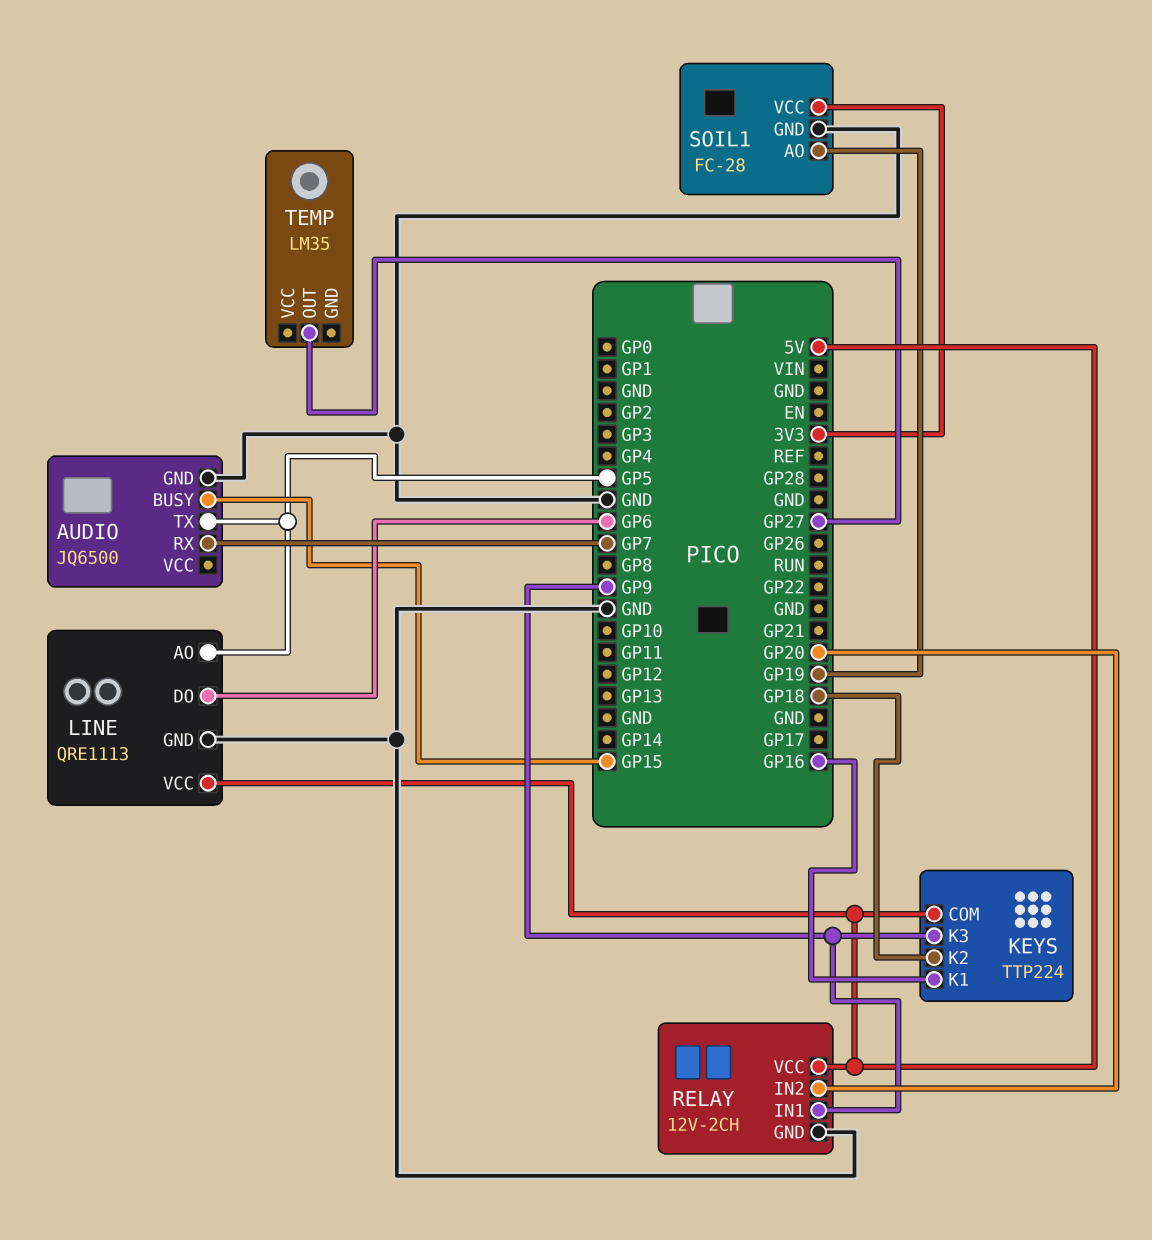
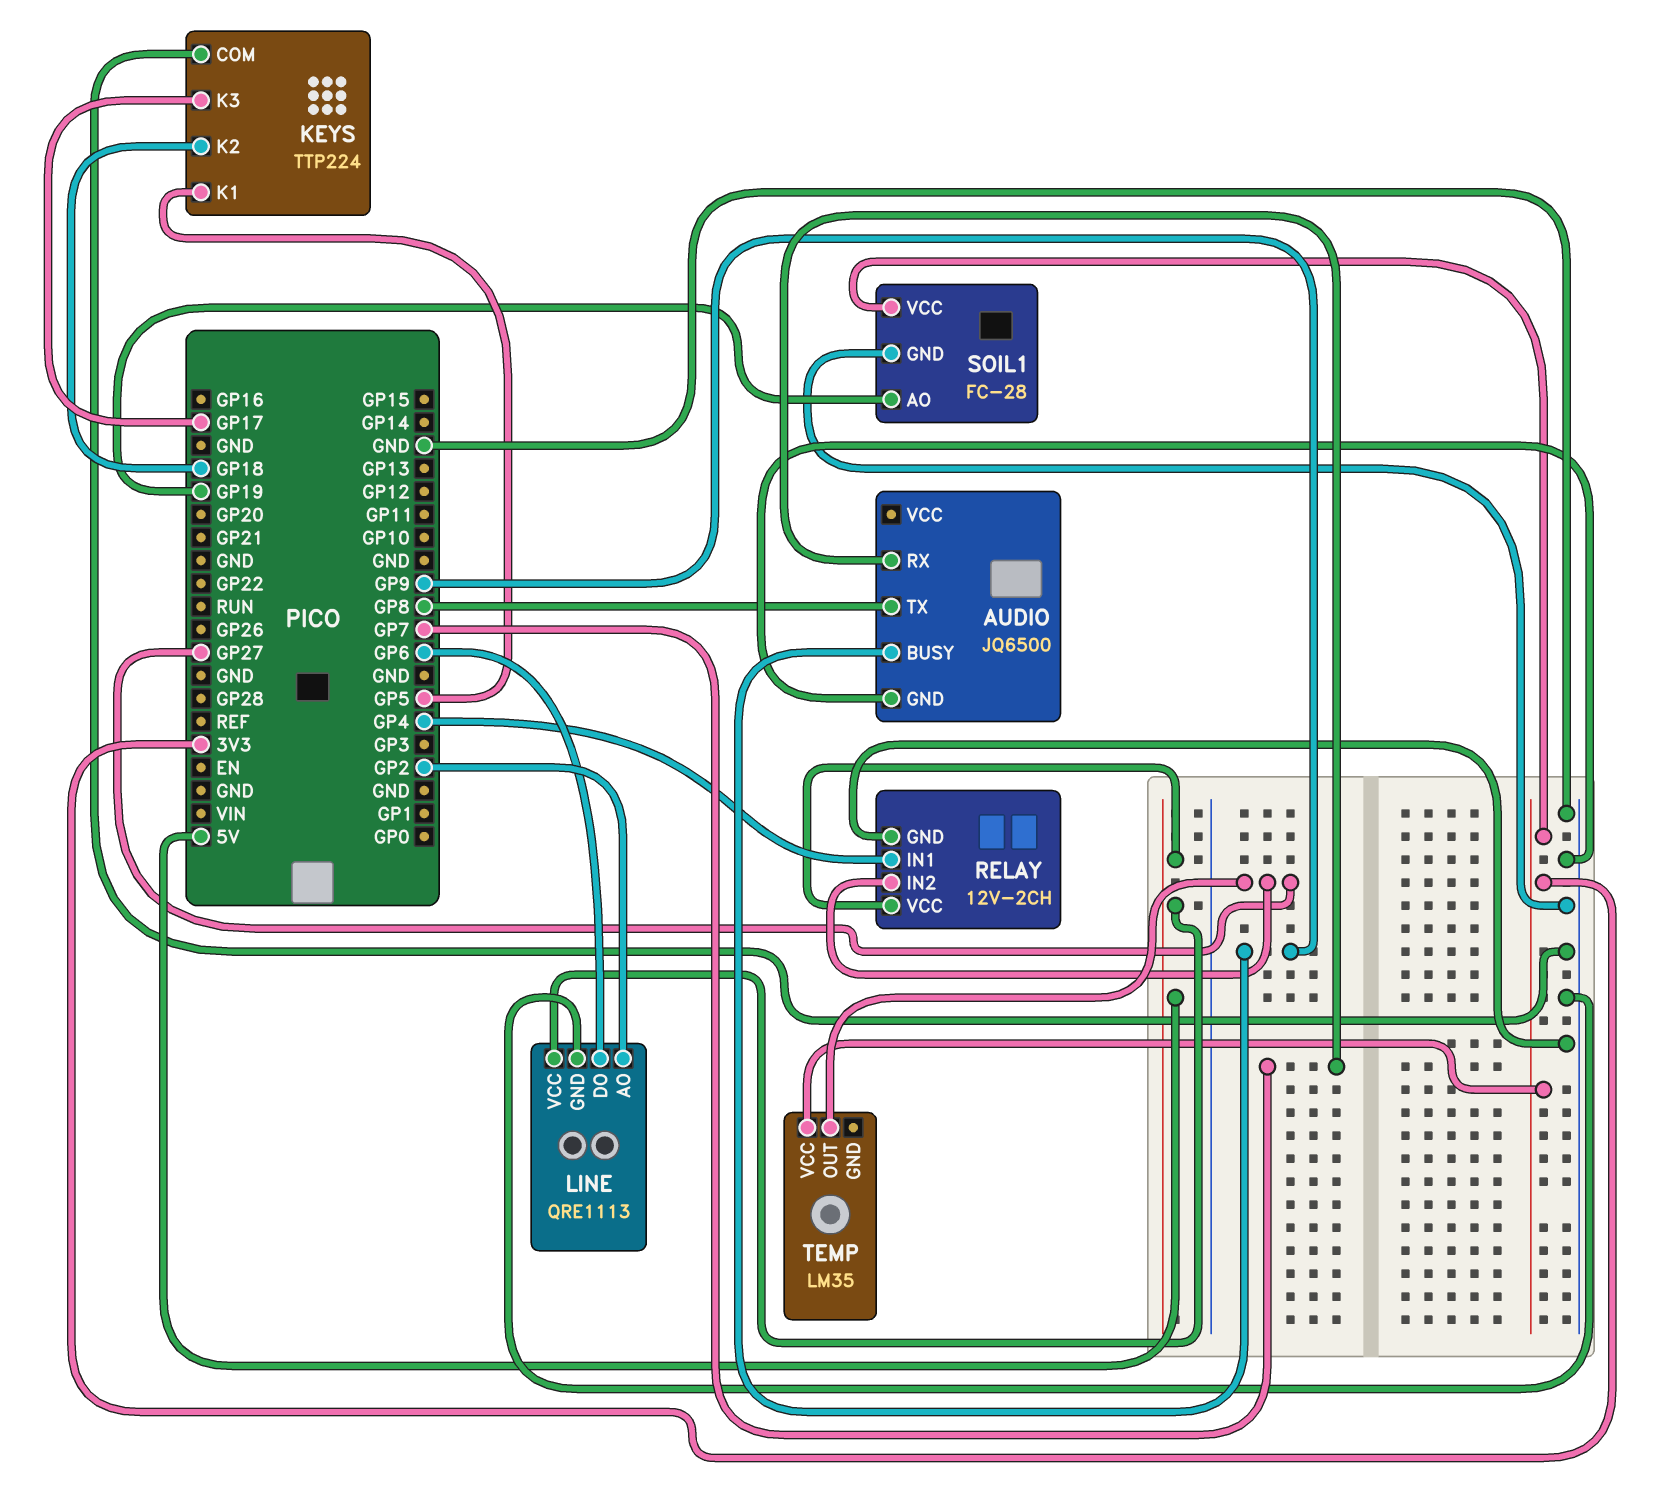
AUDIO pin BUSY: GP15 -> GP9
AUDIO pin TX: GP5 -> GP8
KEYS pin COM: 5V -> GND
KEYS pin K1: GP16 -> GP5
KEYS pin K3: GP9 -> GP17
LINE pin AO: GP5 -> GP2
RELAY pin IN1: GP9 -> GP4
RELAY pin IN2: GP20 -> GP27
TEMP pin VCC: none -> 3V3

